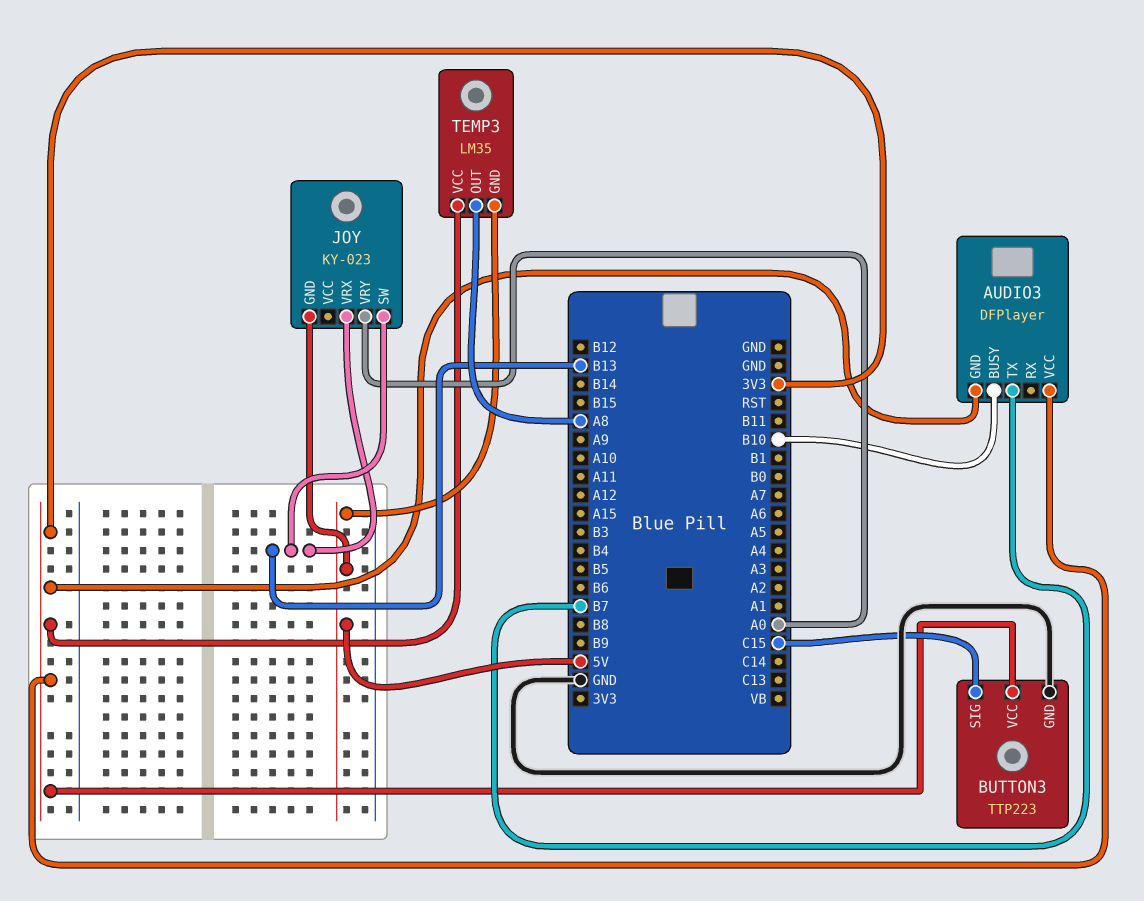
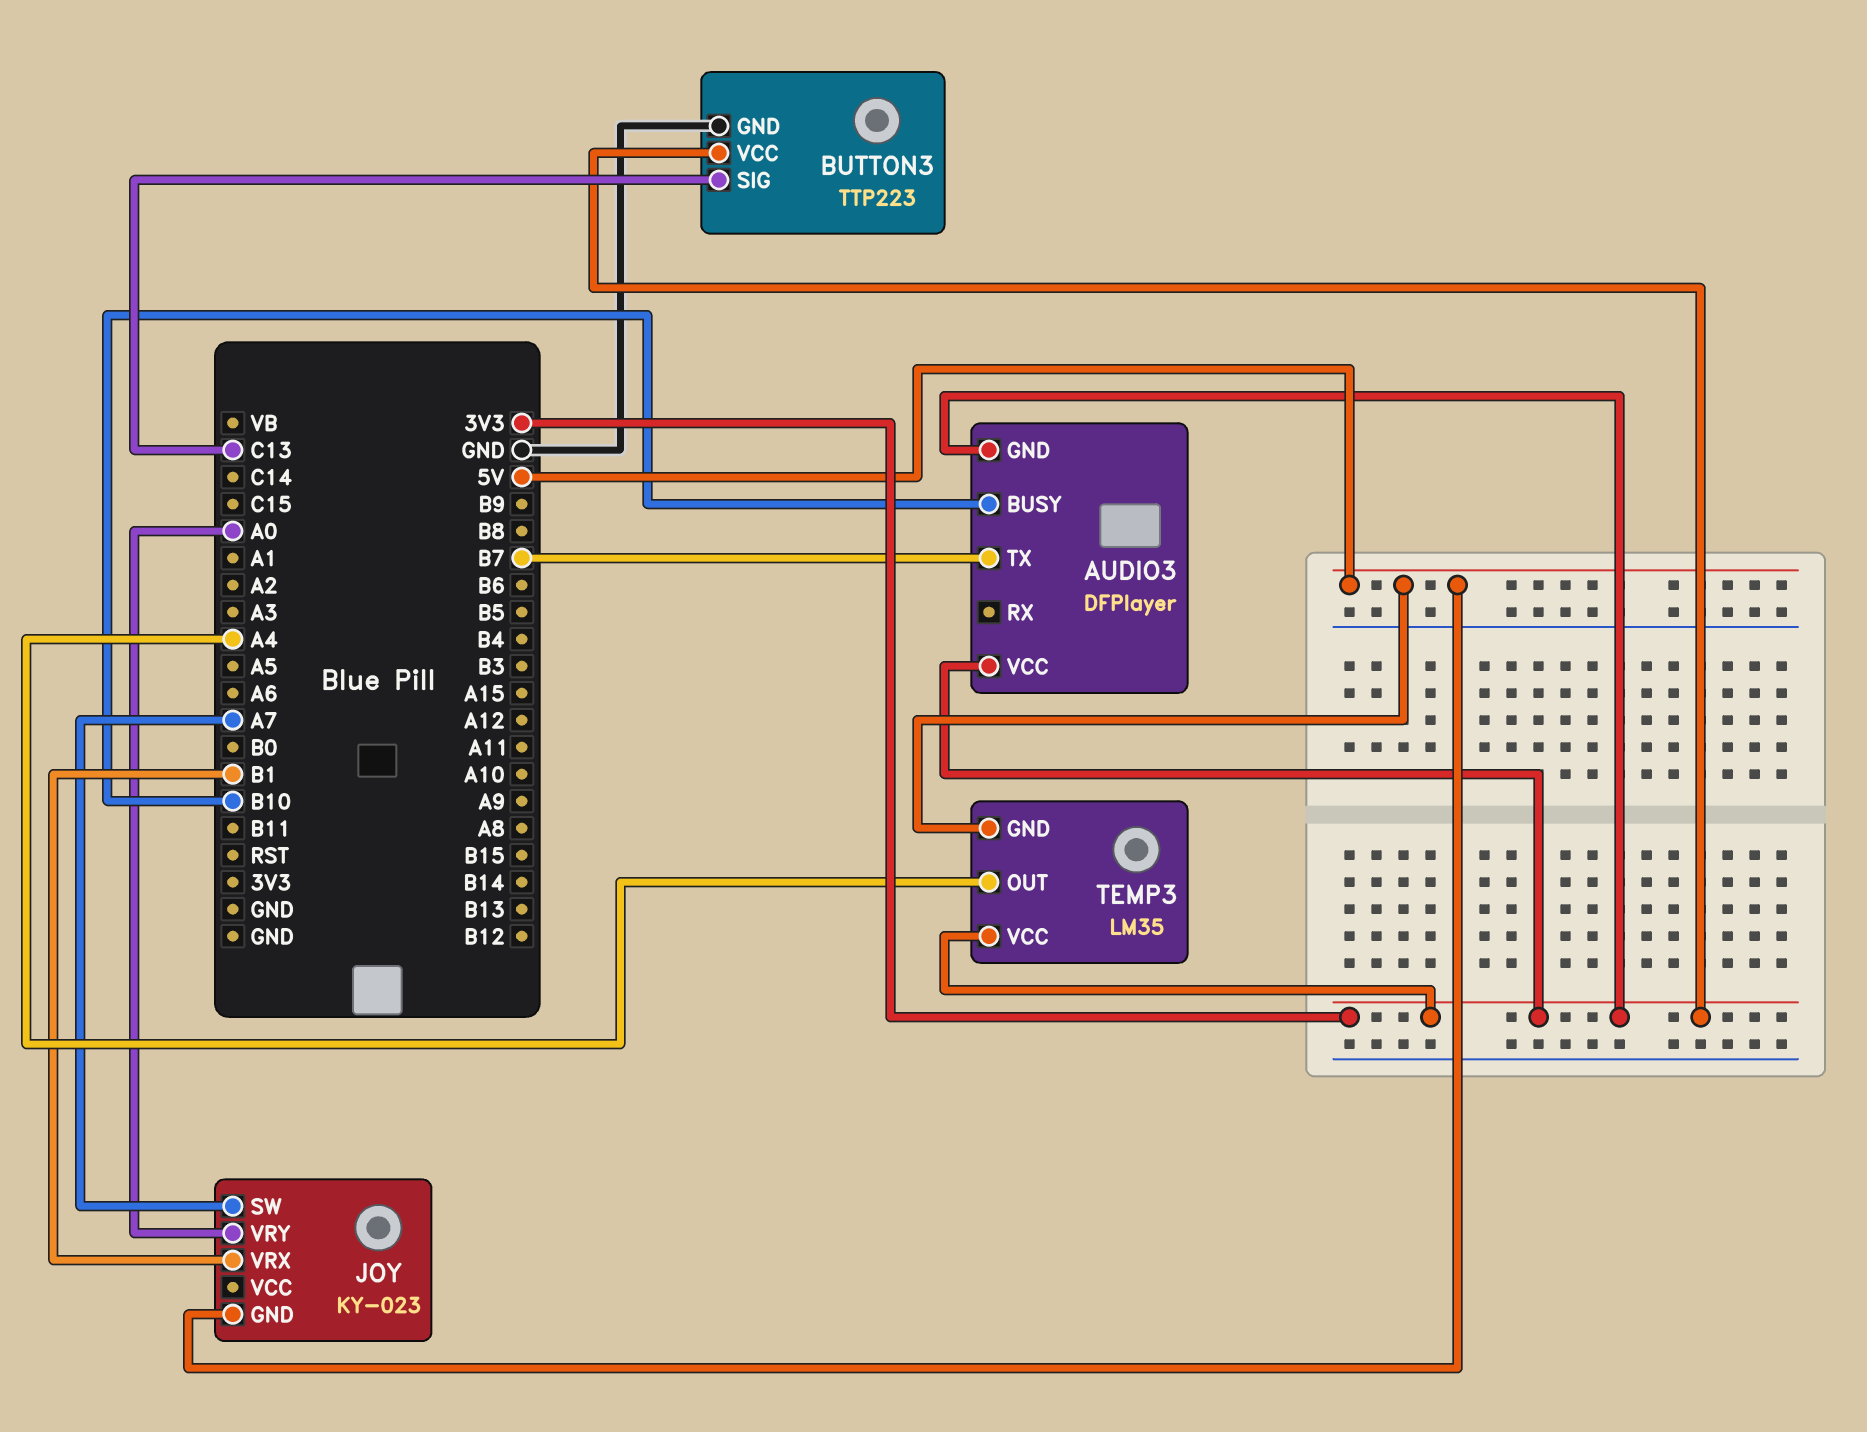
BUTTON3 pin SIG: C15 -> C13
JOY pin SW: B13 -> A7
JOY pin VRX: B13 -> B1
TEMP3 pin OUT: A8 -> A4

